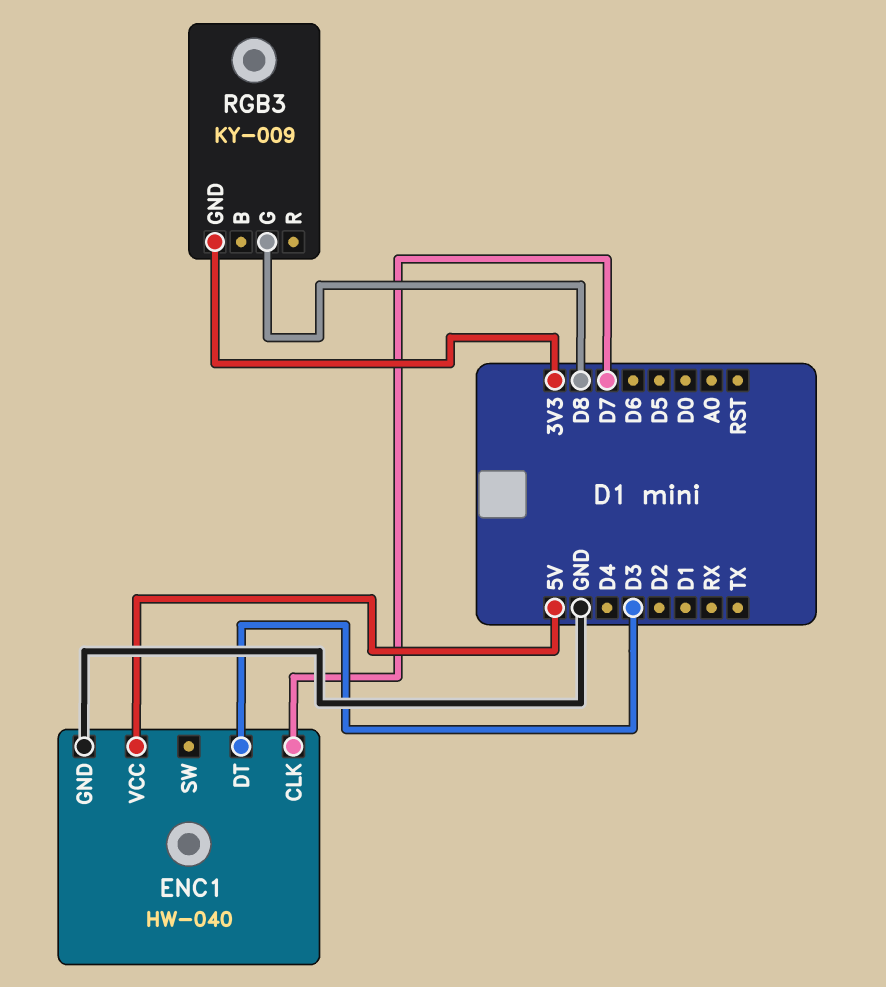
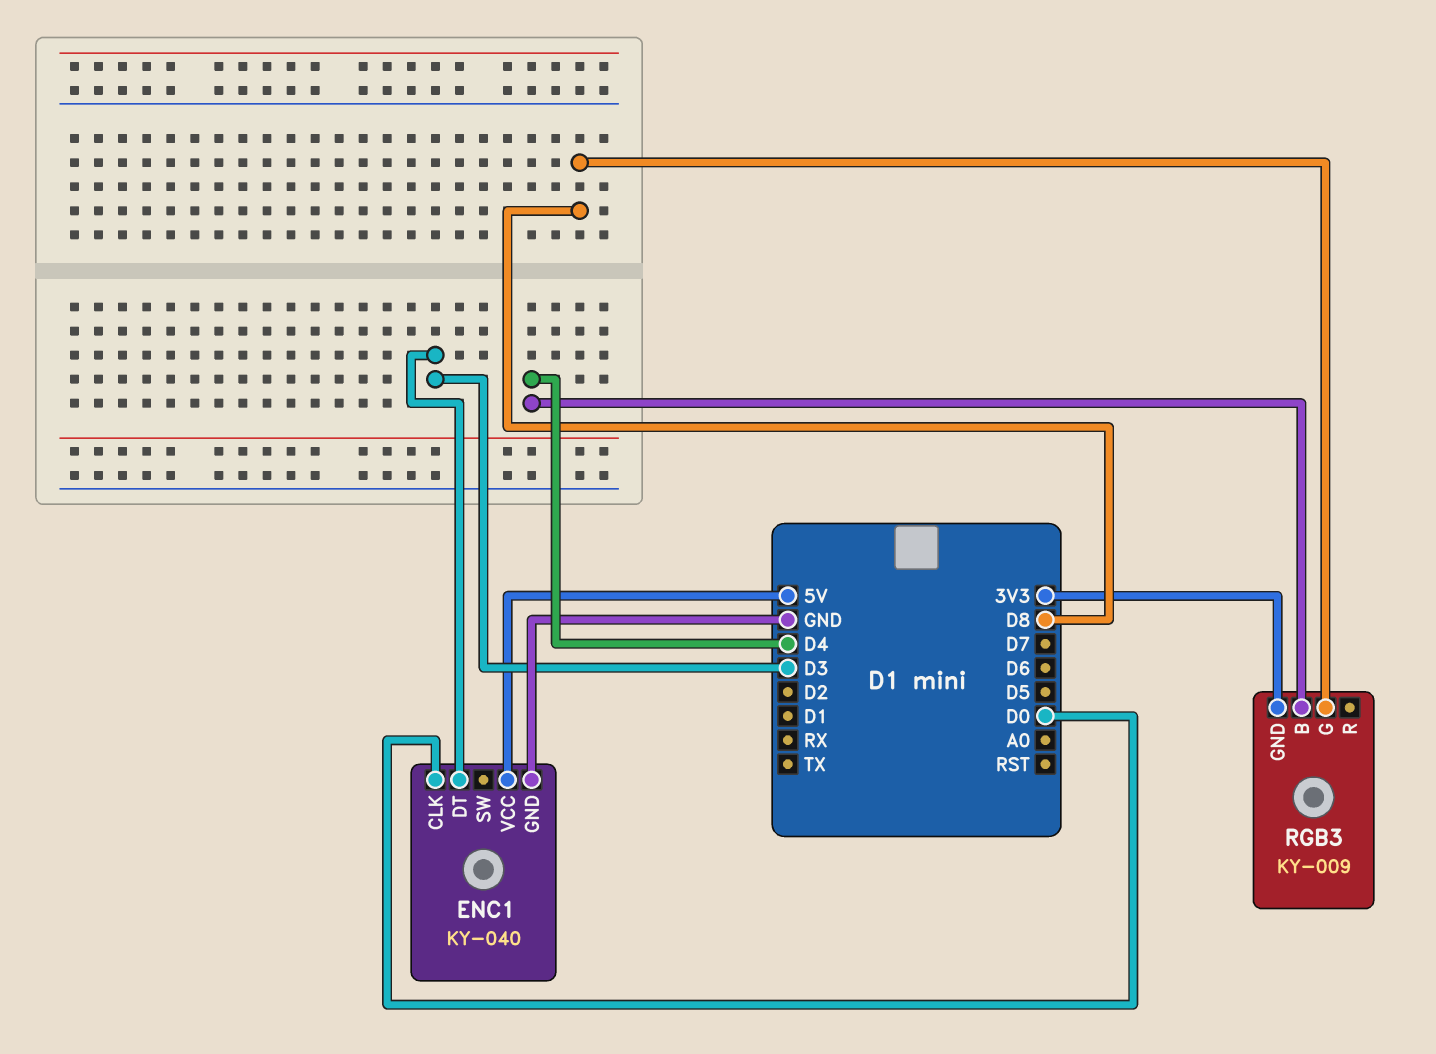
ENC1: HW-040 -> KY-040
ENC1 pin CLK: D7 -> D0
RGB3 pin B: none -> D4

